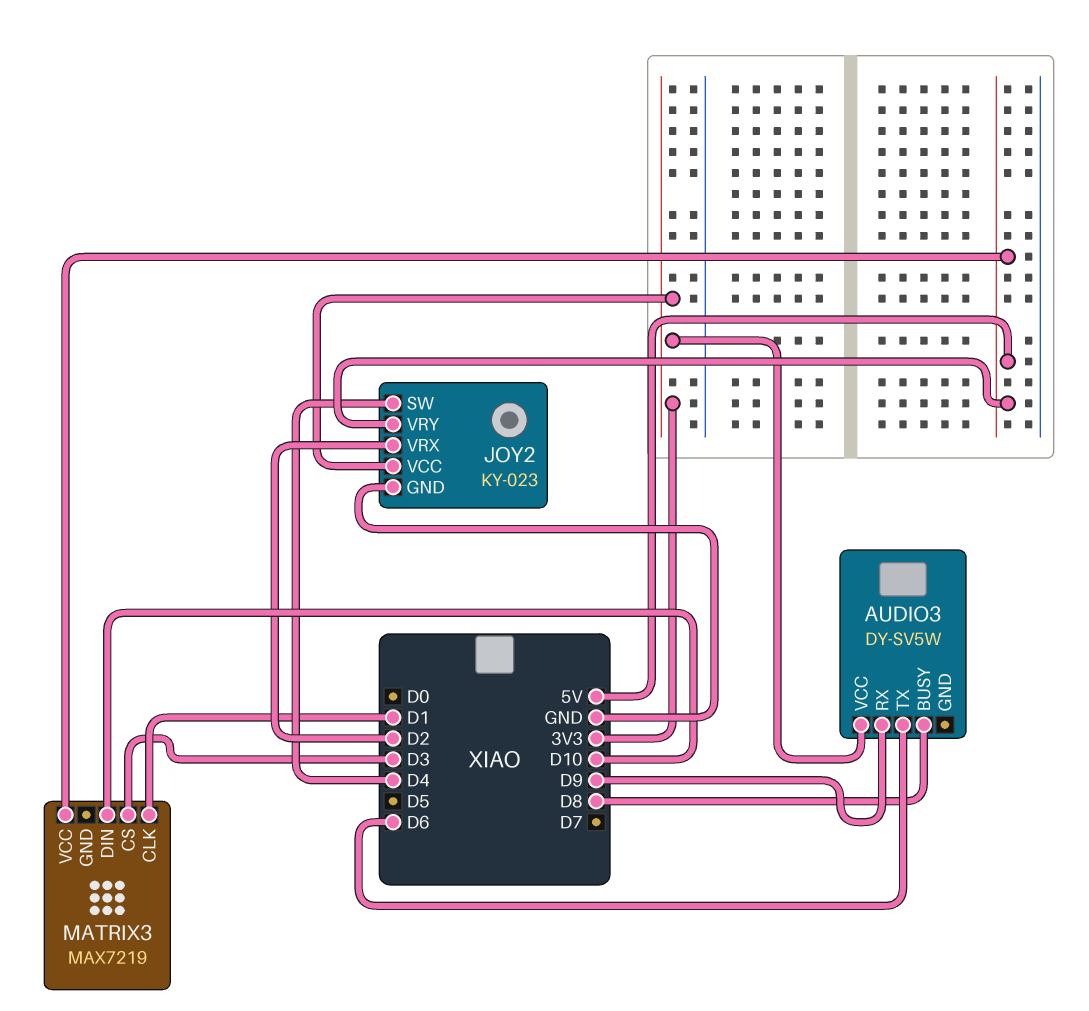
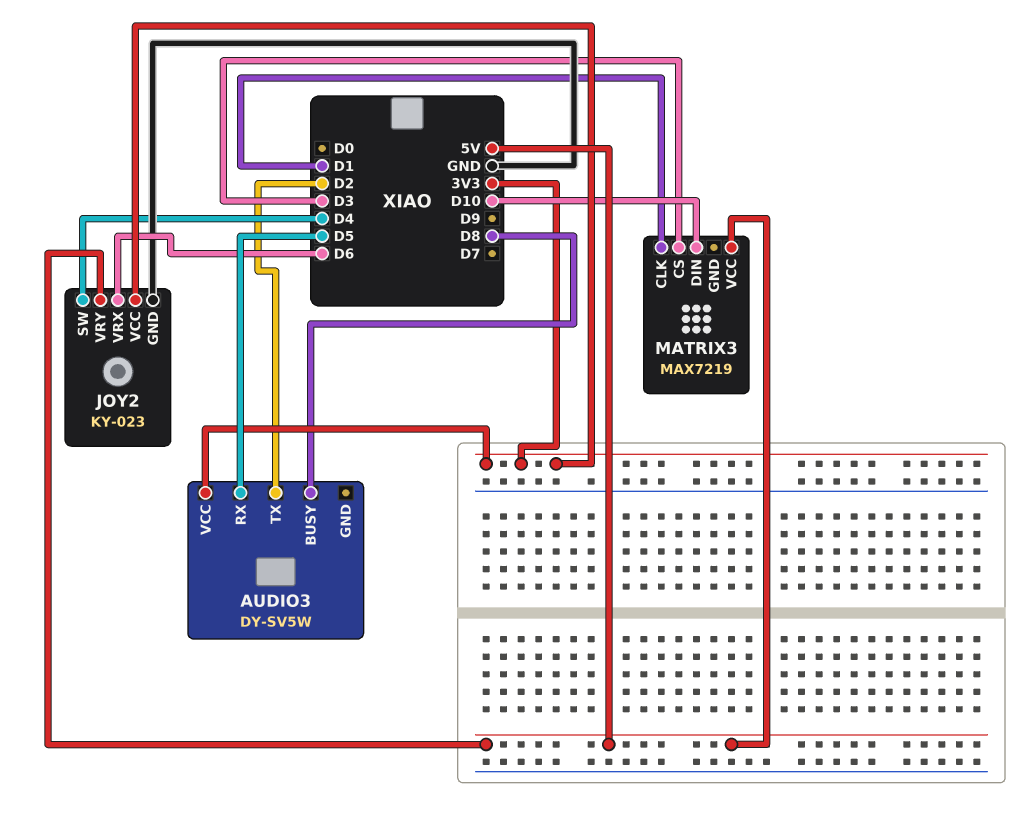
AUDIO3 pin RX: D9 -> D5
AUDIO3 pin TX: D6 -> D2
JOY2 pin VRX: D2 -> D6

